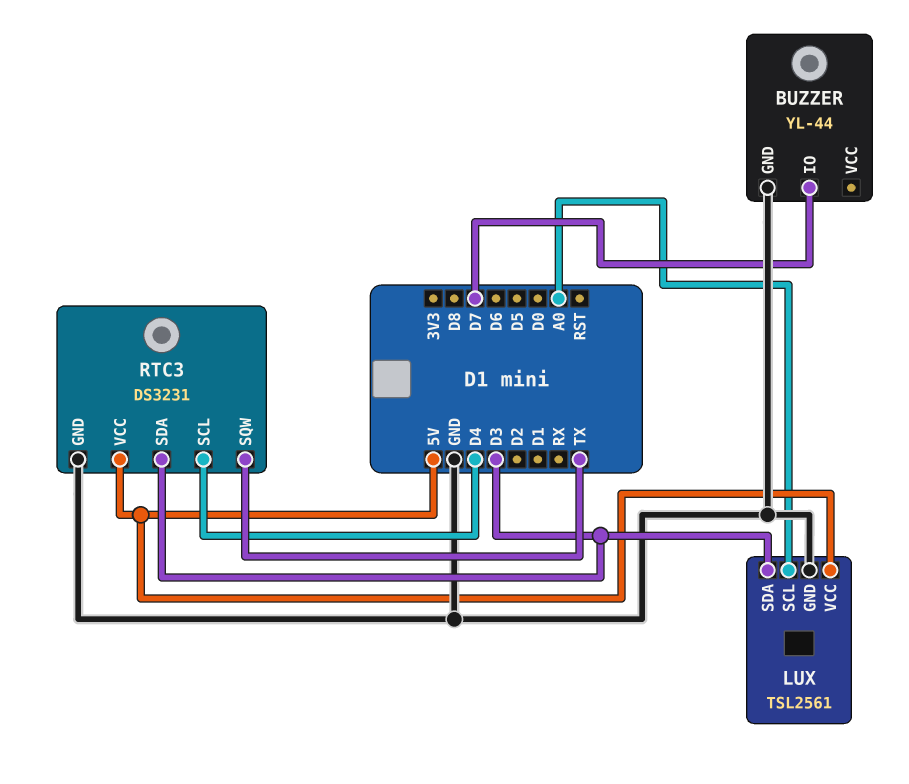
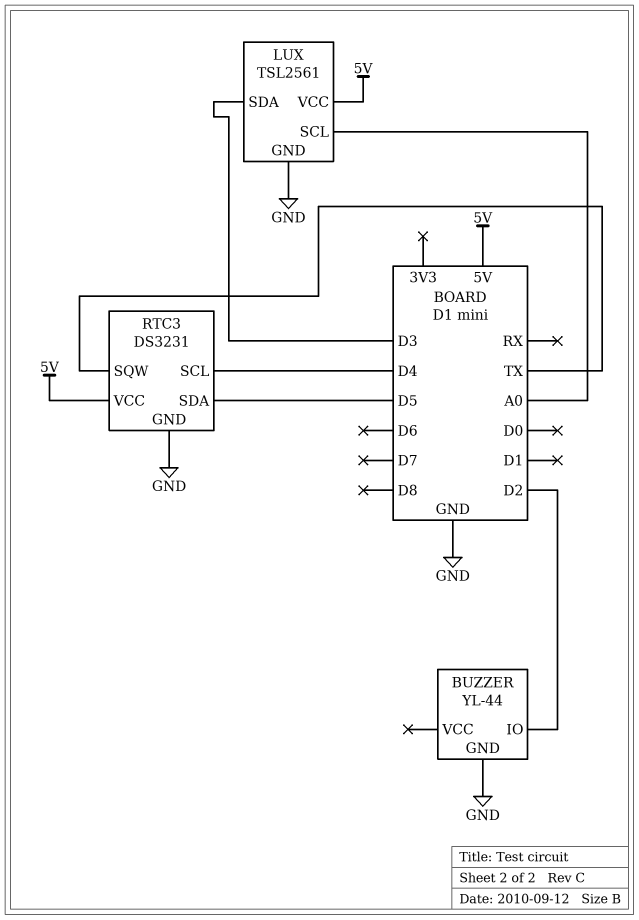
BUZZER pin IO: D7 -> D2
RTC3 pin SDA: D3 -> D5

